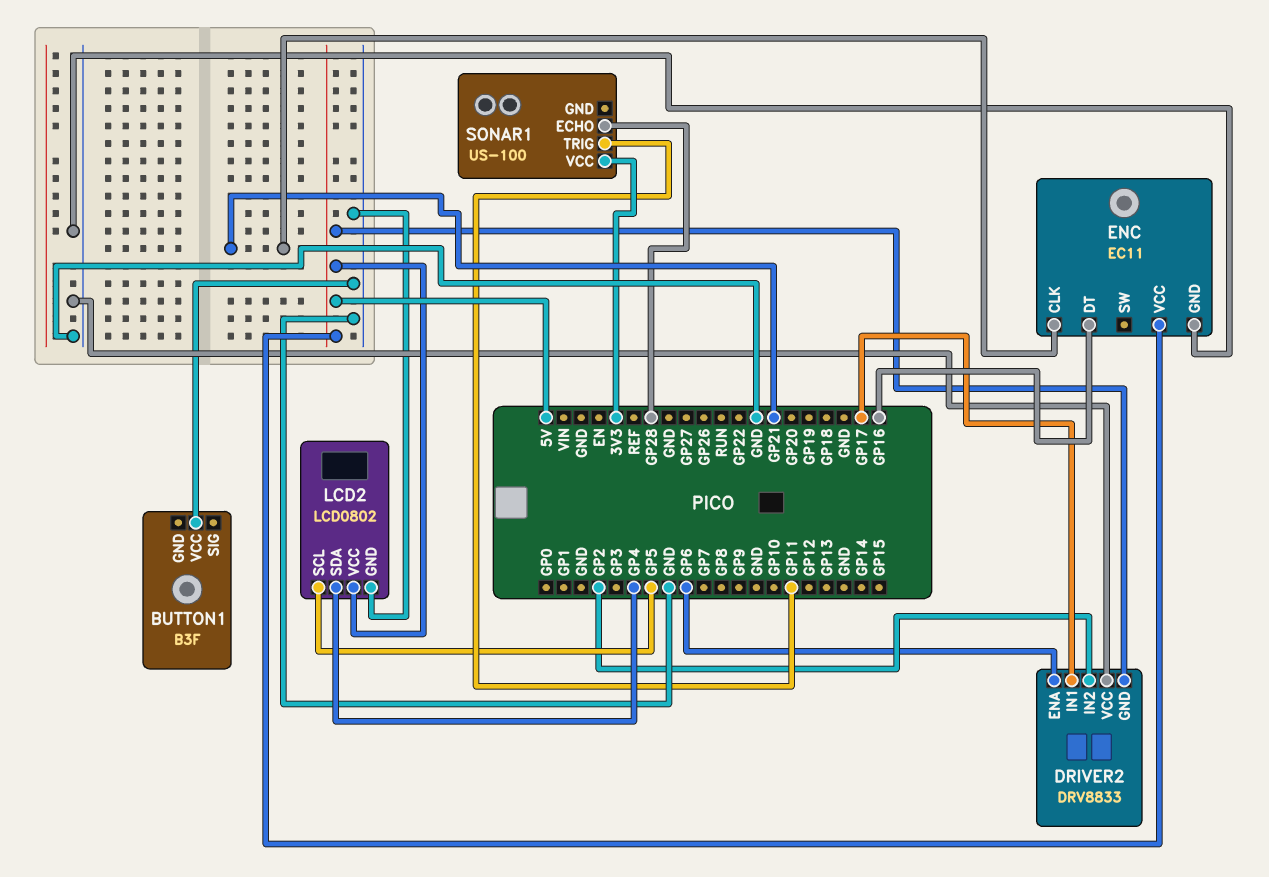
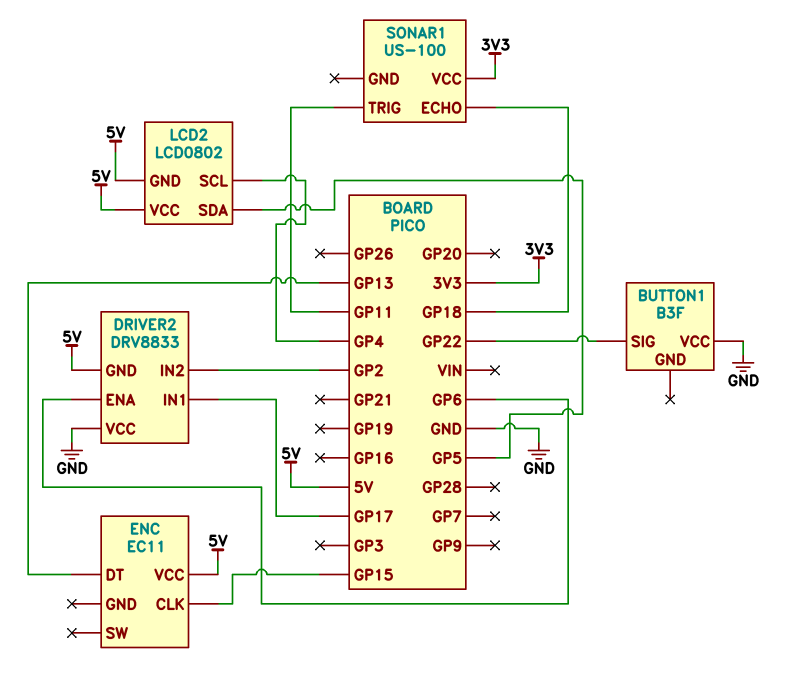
BUTTON1 pin SIG: none -> GP22
ENC pin CLK: GP21 -> GP15
ENC pin DT: GP16 -> GP13
ENC pin GND: GND -> none
LCD2 pin GND: GND -> 5V
LCD2 pin SCL: GP5 -> GP4
LCD2 pin SDA: GP4 -> GP5
SONAR1 pin ECHO: GP28 -> GP18

